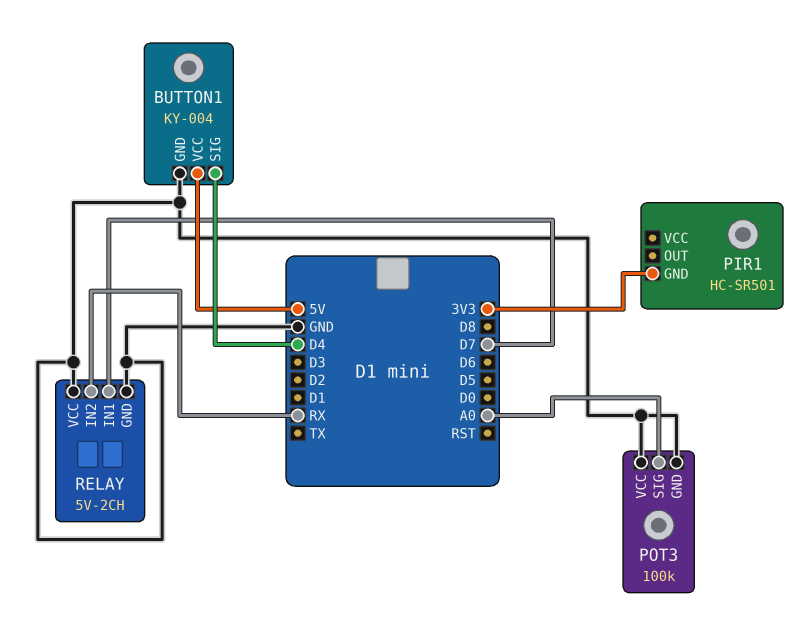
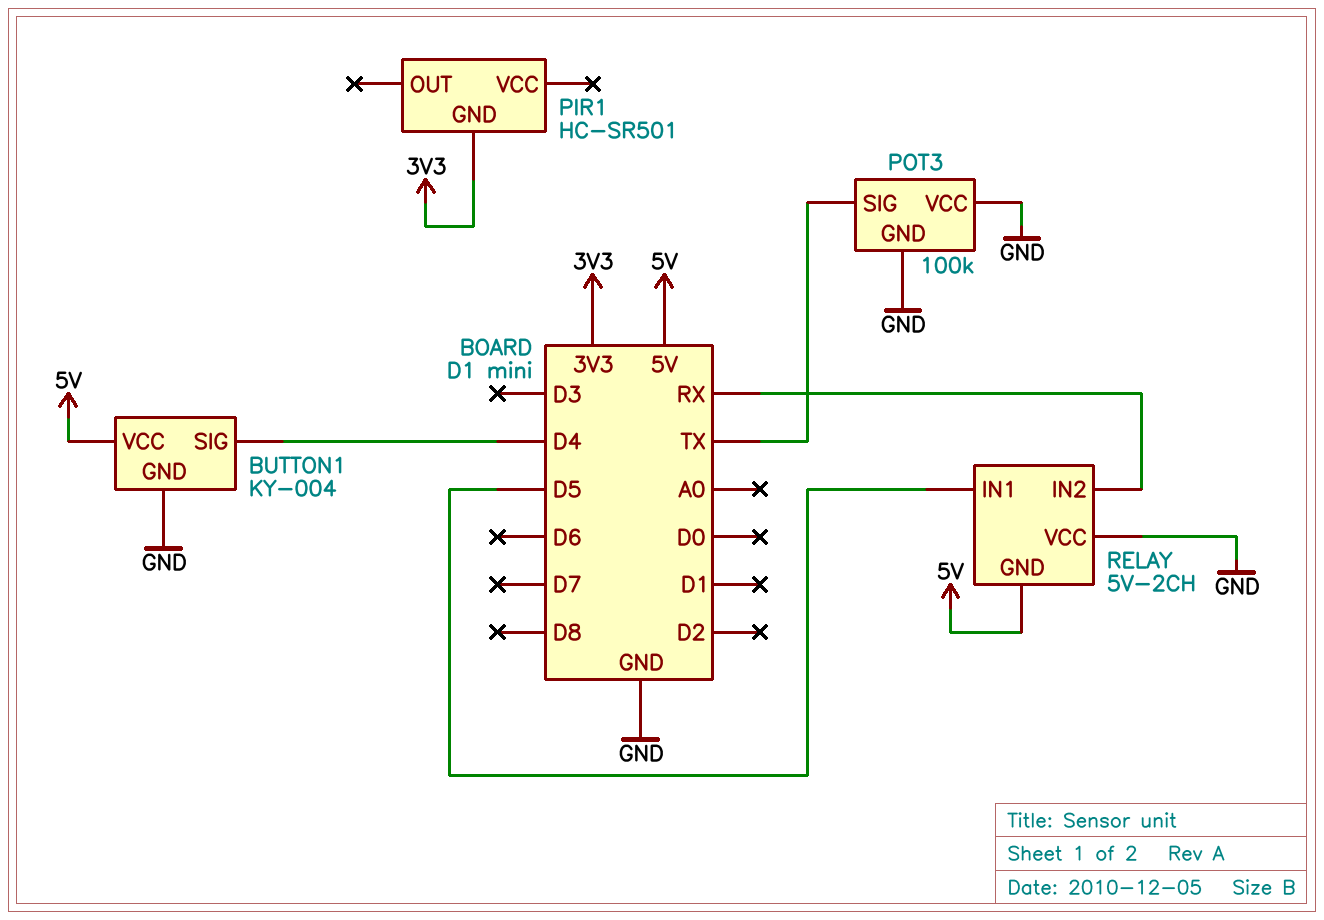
POT3 pin SIG: A0 -> TX
RELAY pin GND: GND -> 5V
RELAY pin IN1: D7 -> D5

